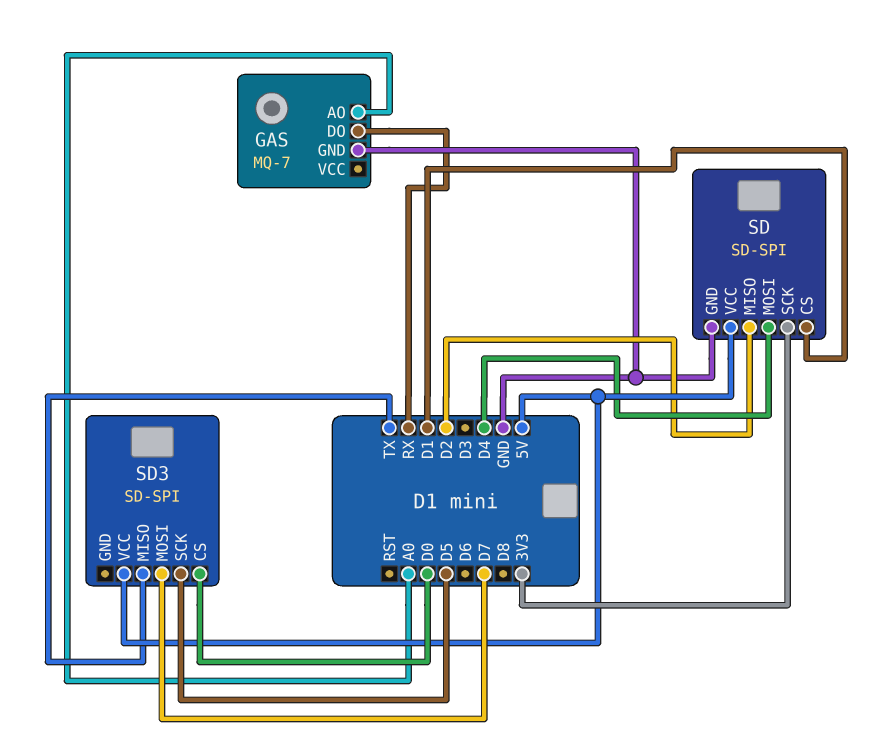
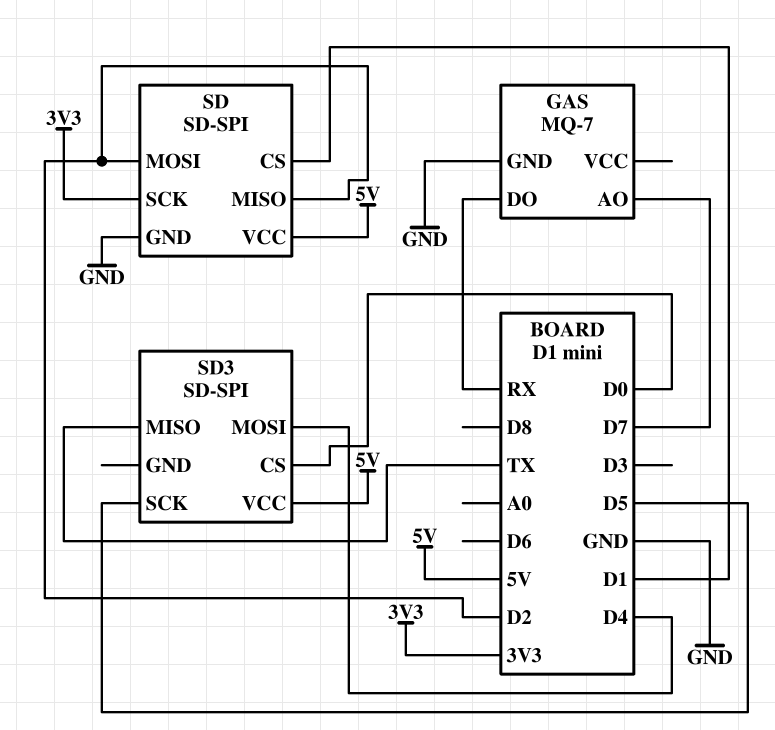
GAS pin AO: A0 -> D7
SD pin MOSI: D4 -> D2
SD3 pin MOSI: D7 -> D4

